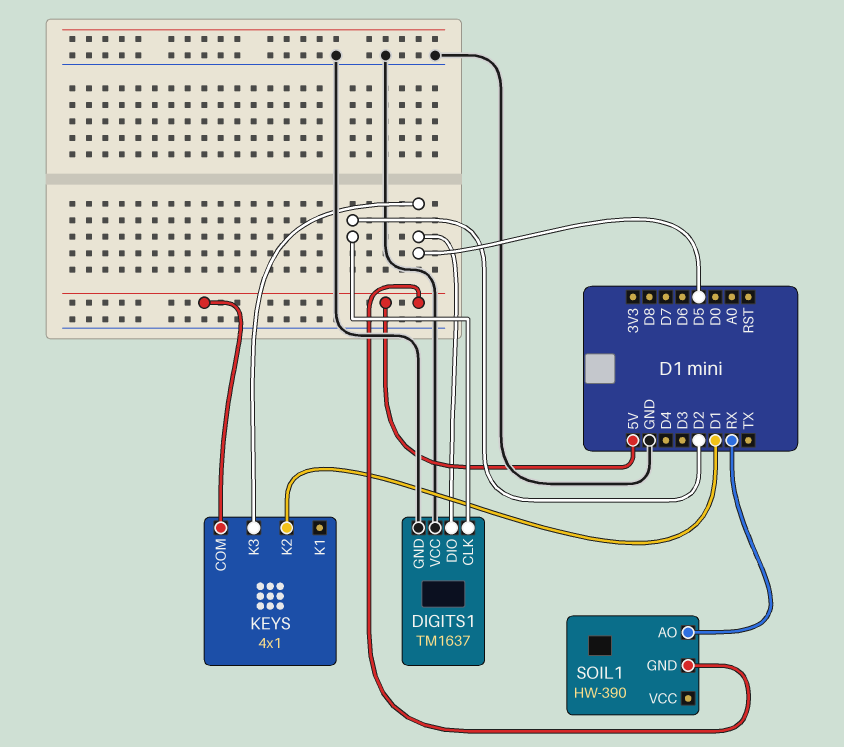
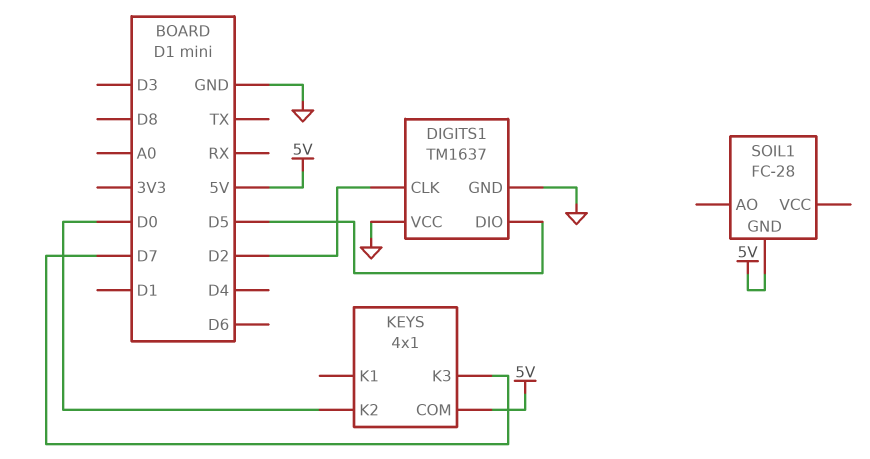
KEYS pin K2: D1 -> D0
KEYS pin K3: D5 -> D7
SOIL1: HW-390 -> FC-28
SOIL1 pin AO: RX -> none

